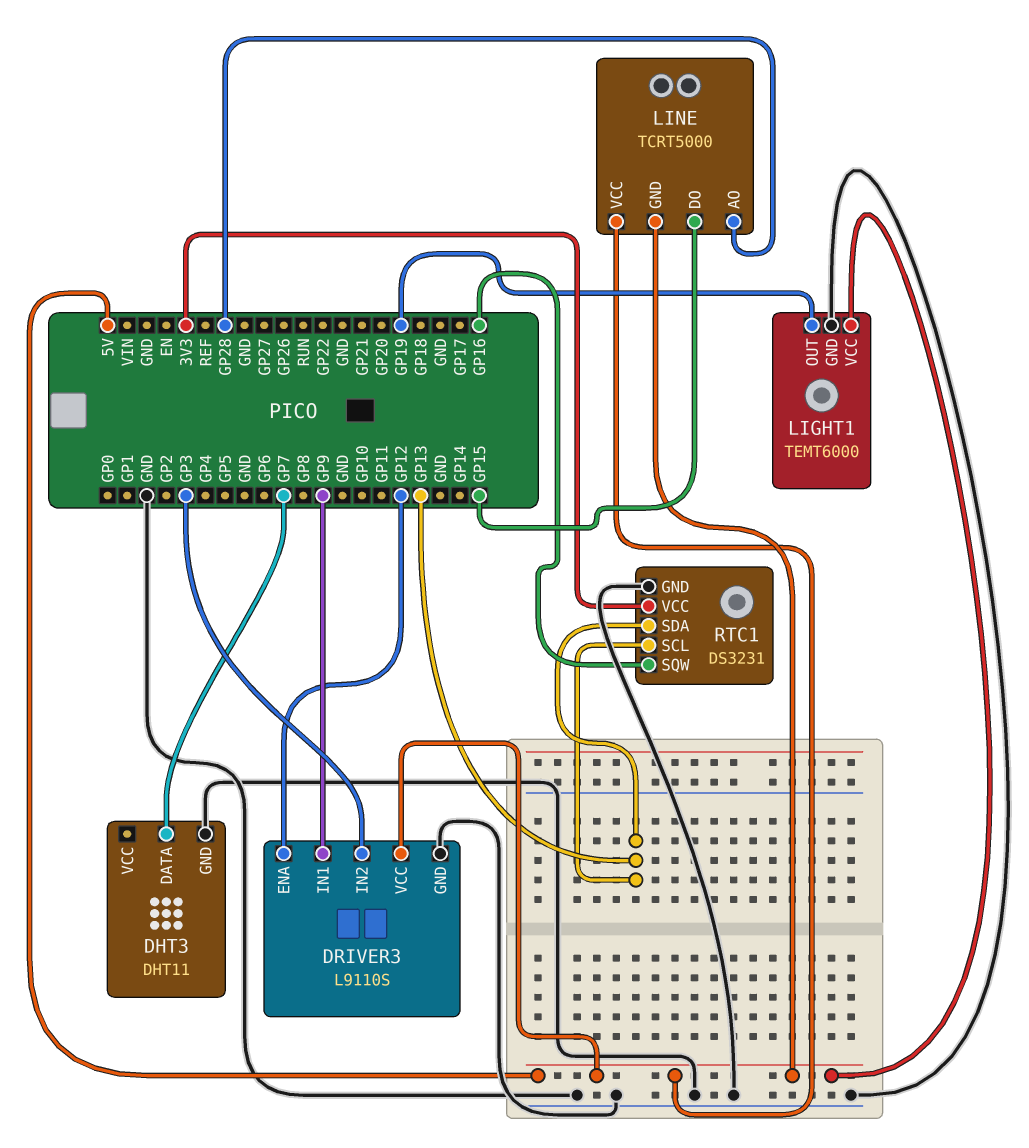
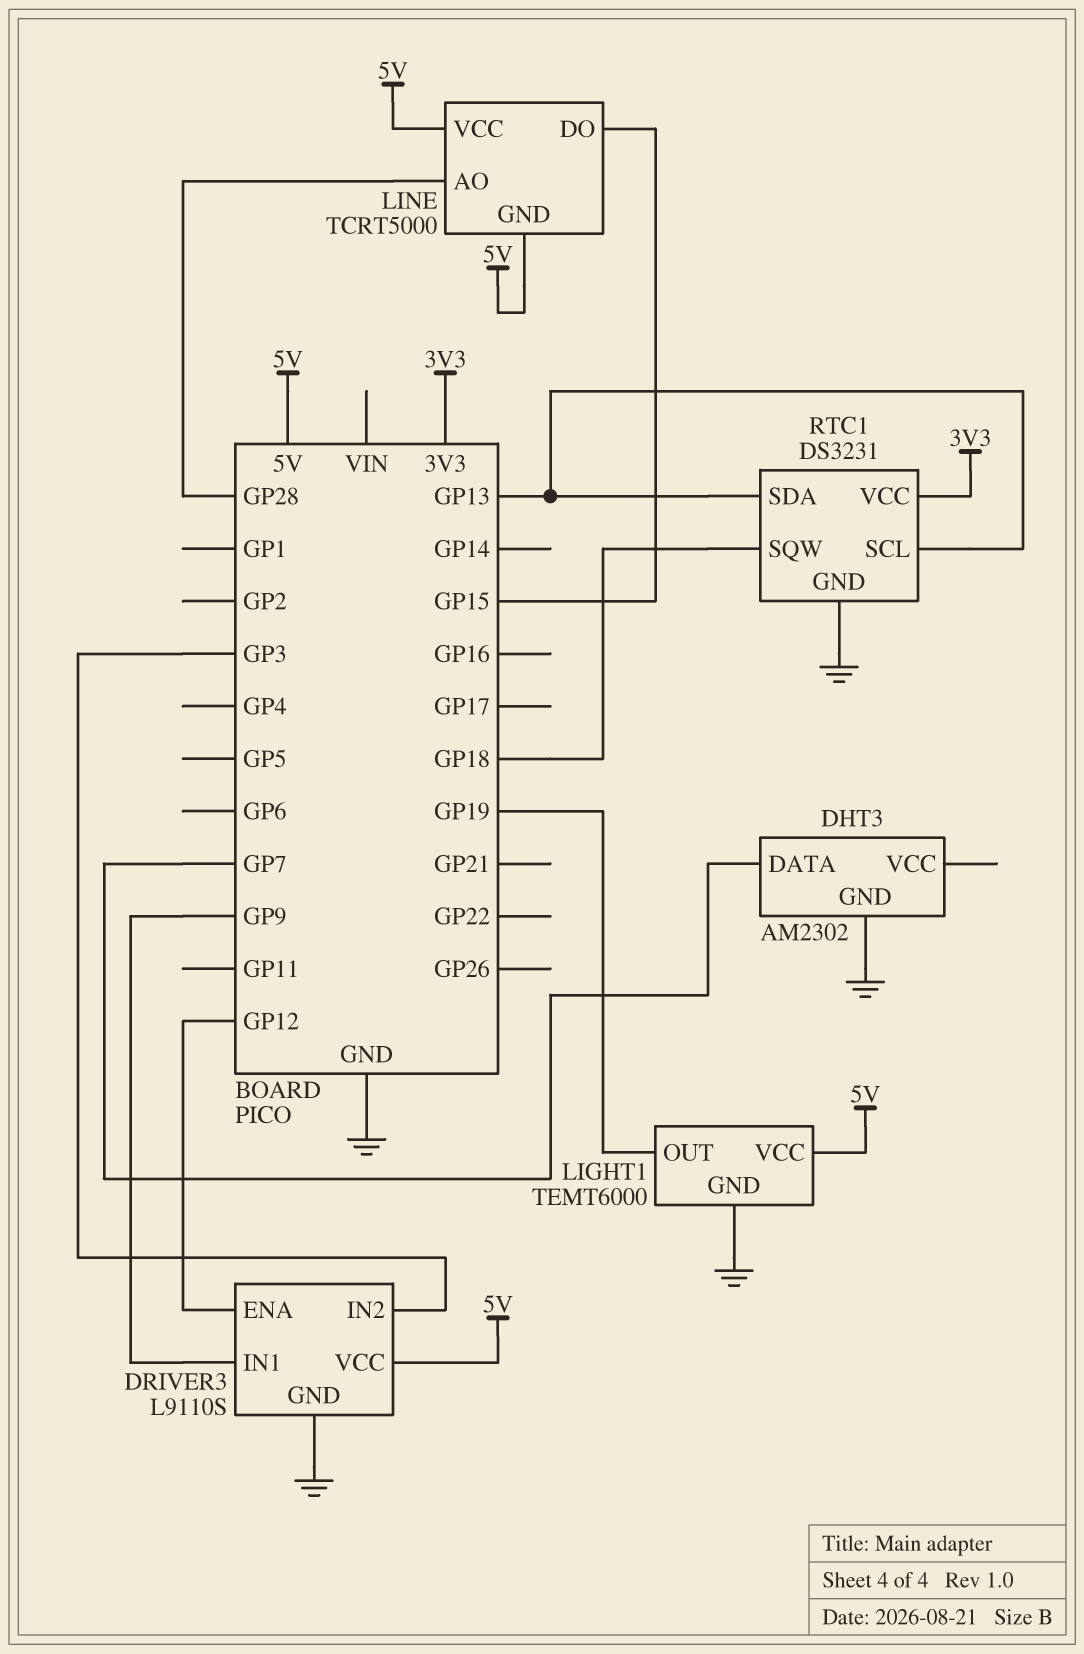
DHT3: DHT11 -> AM2302
RTC1 pin SQW: GP16 -> GP18

